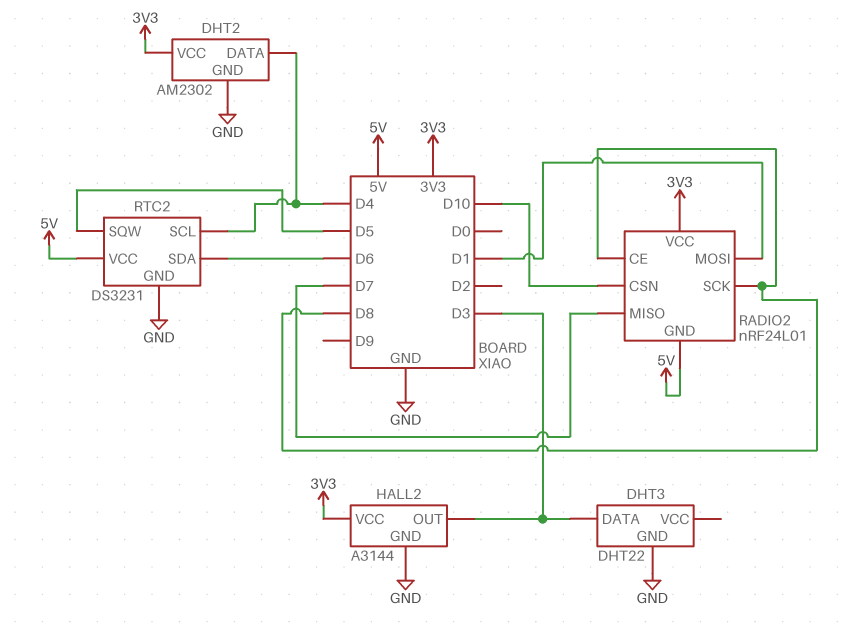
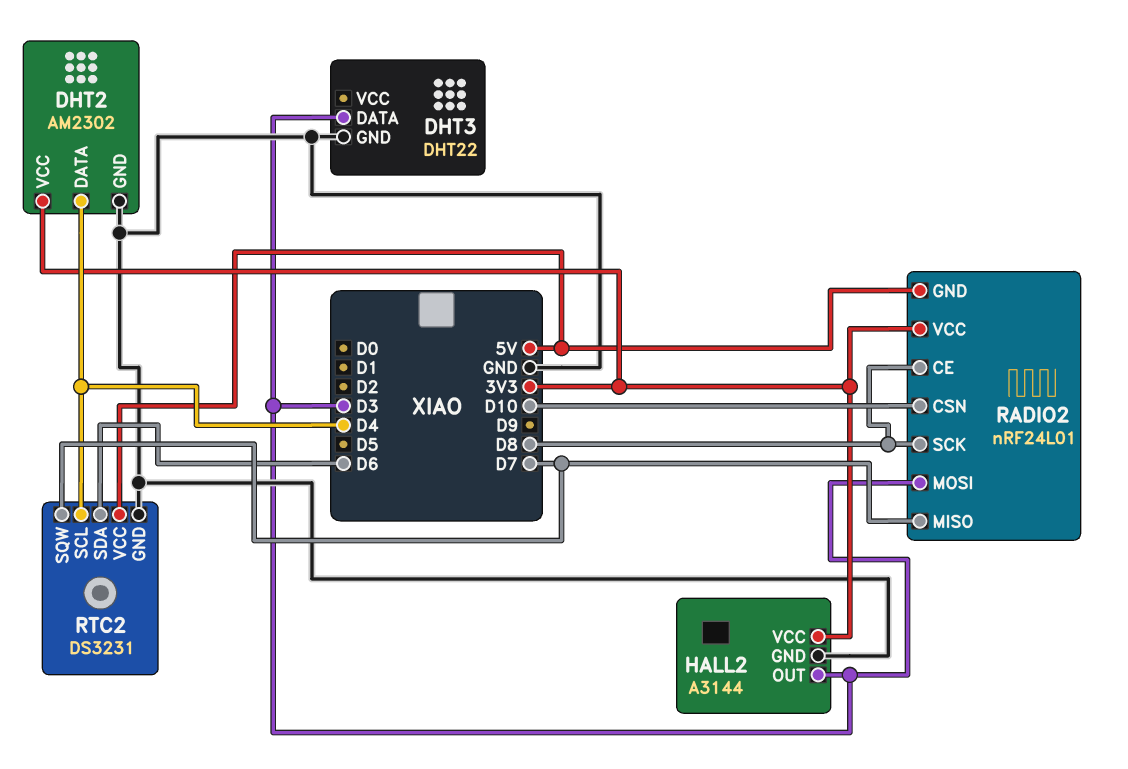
RADIO2 pin MOSI: D1 -> D3
RTC2 pin SQW: D5 -> D7

